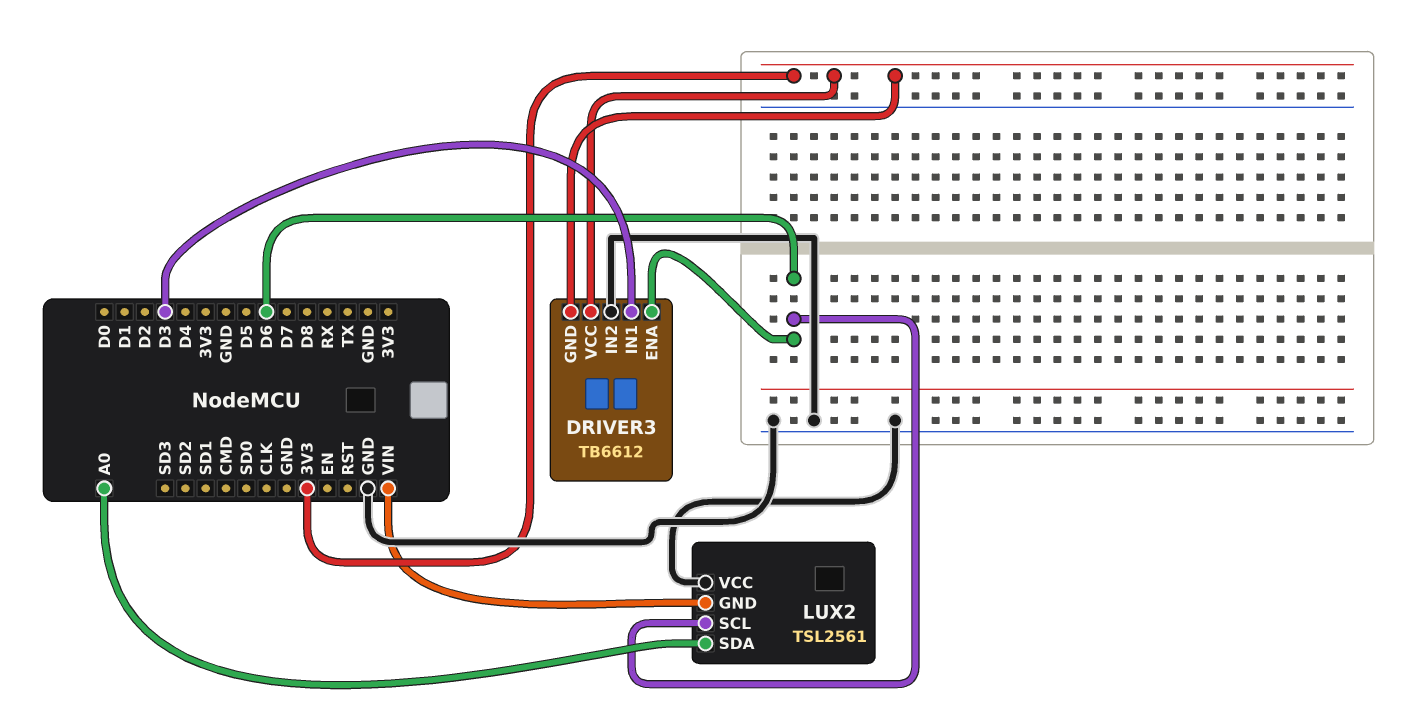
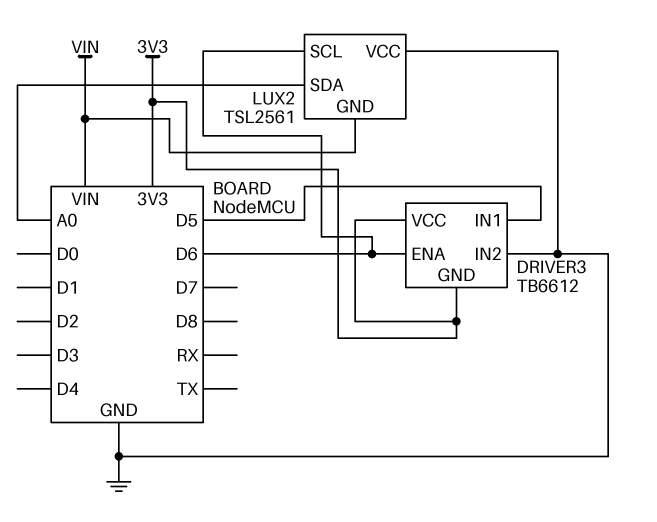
DRIVER3 pin IN1: D3 -> D5

